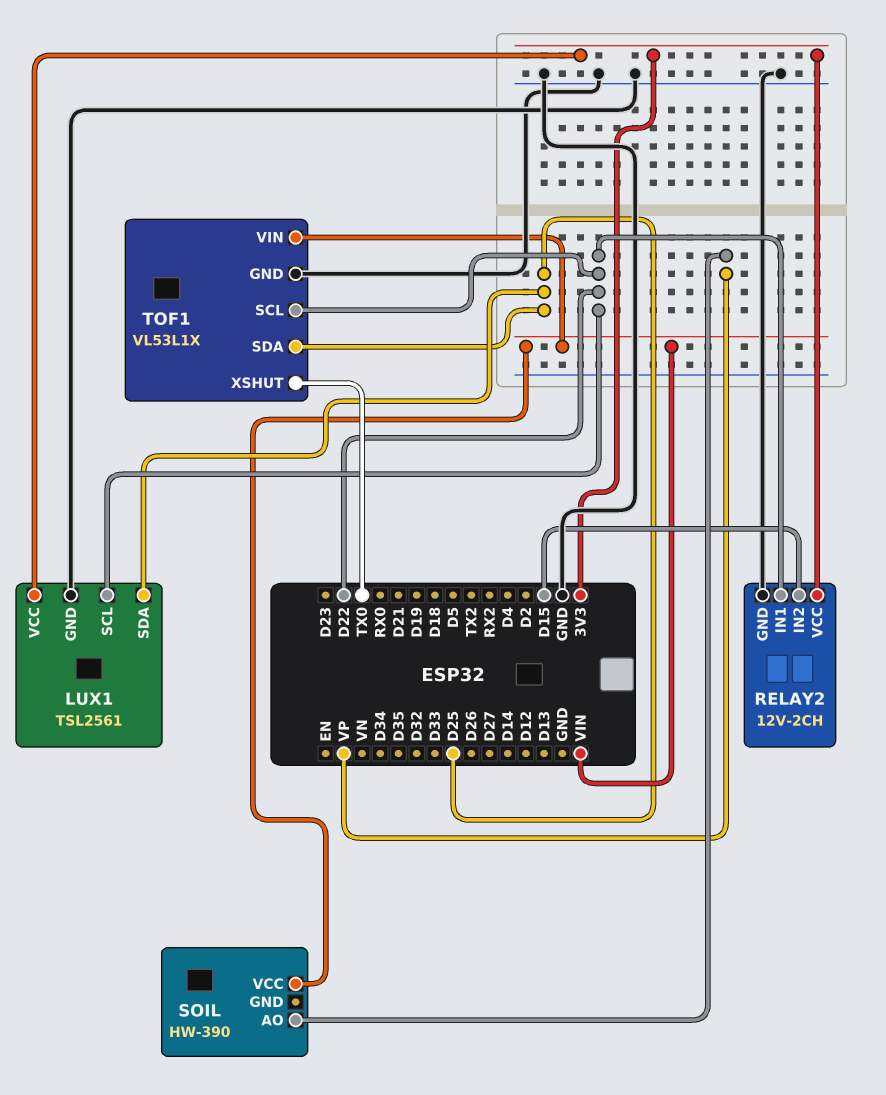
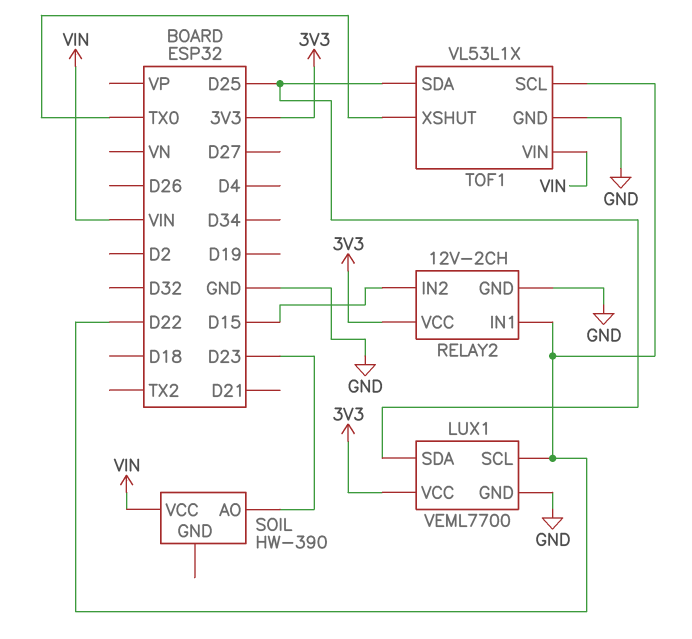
LUX1: TSL2561 -> VEML7700
SOIL pin AO: VP -> D23

